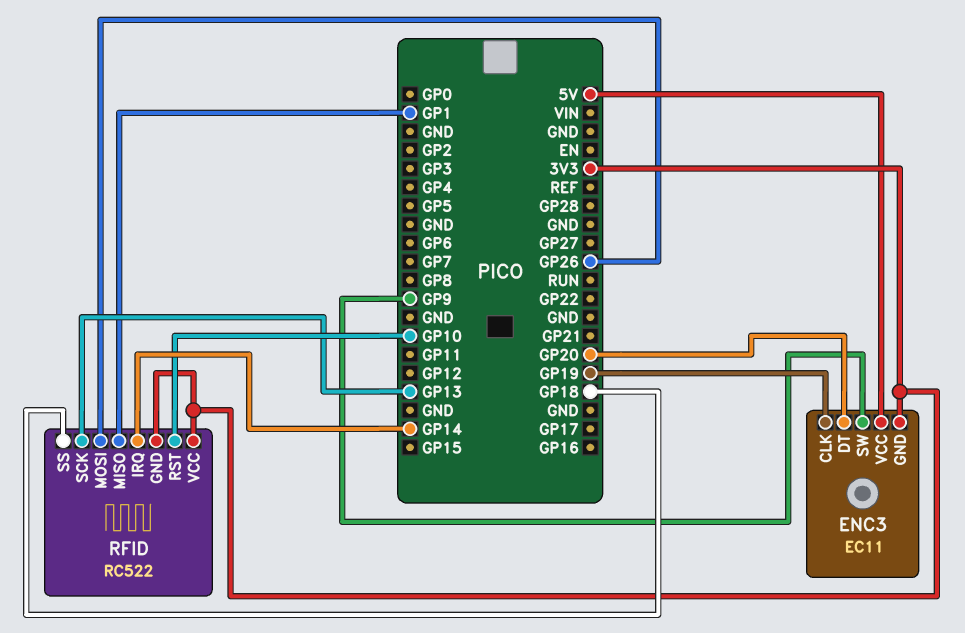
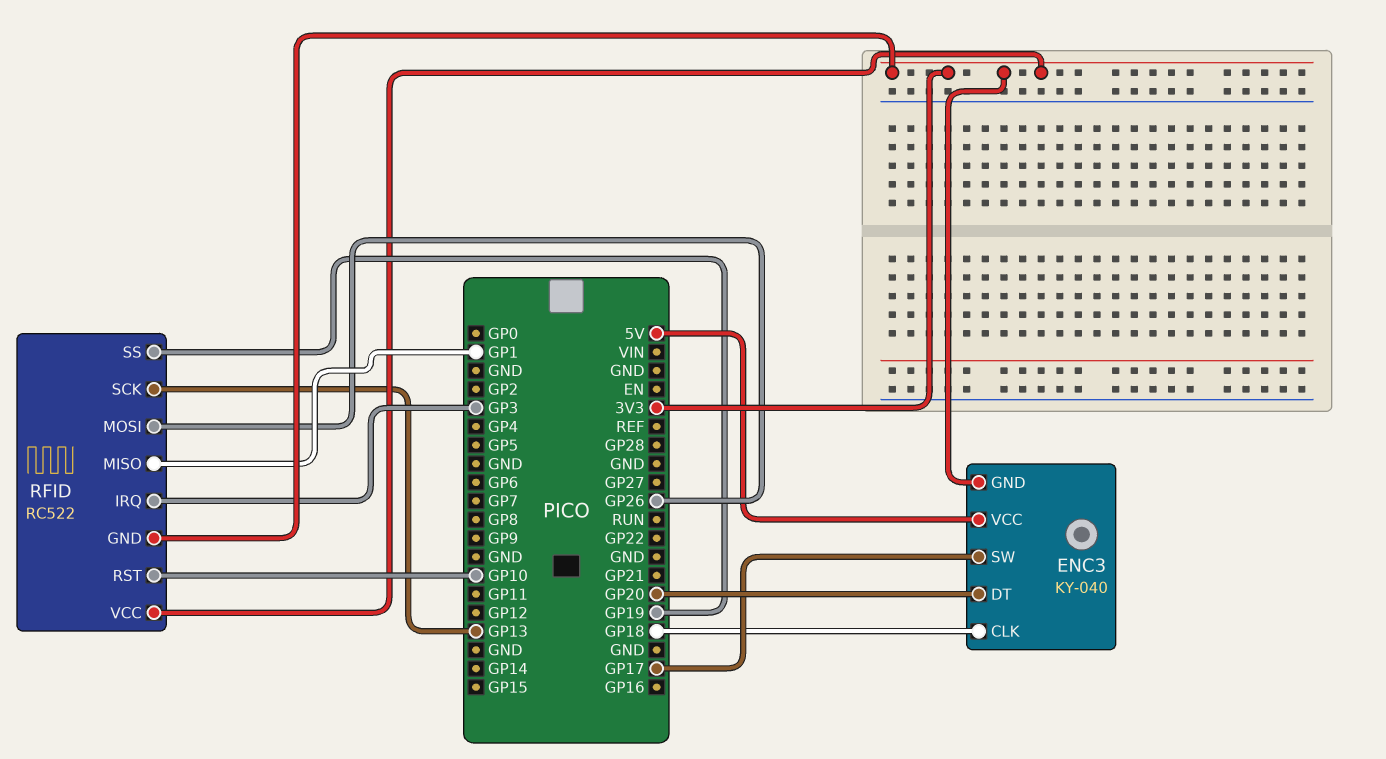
ENC3: EC11 -> KY-040
ENC3 pin CLK: GP19 -> GP18
ENC3 pin SW: GP9 -> GP17
RFID pin IRQ: GP14 -> GP3
RFID pin SS: GP18 -> GP19

